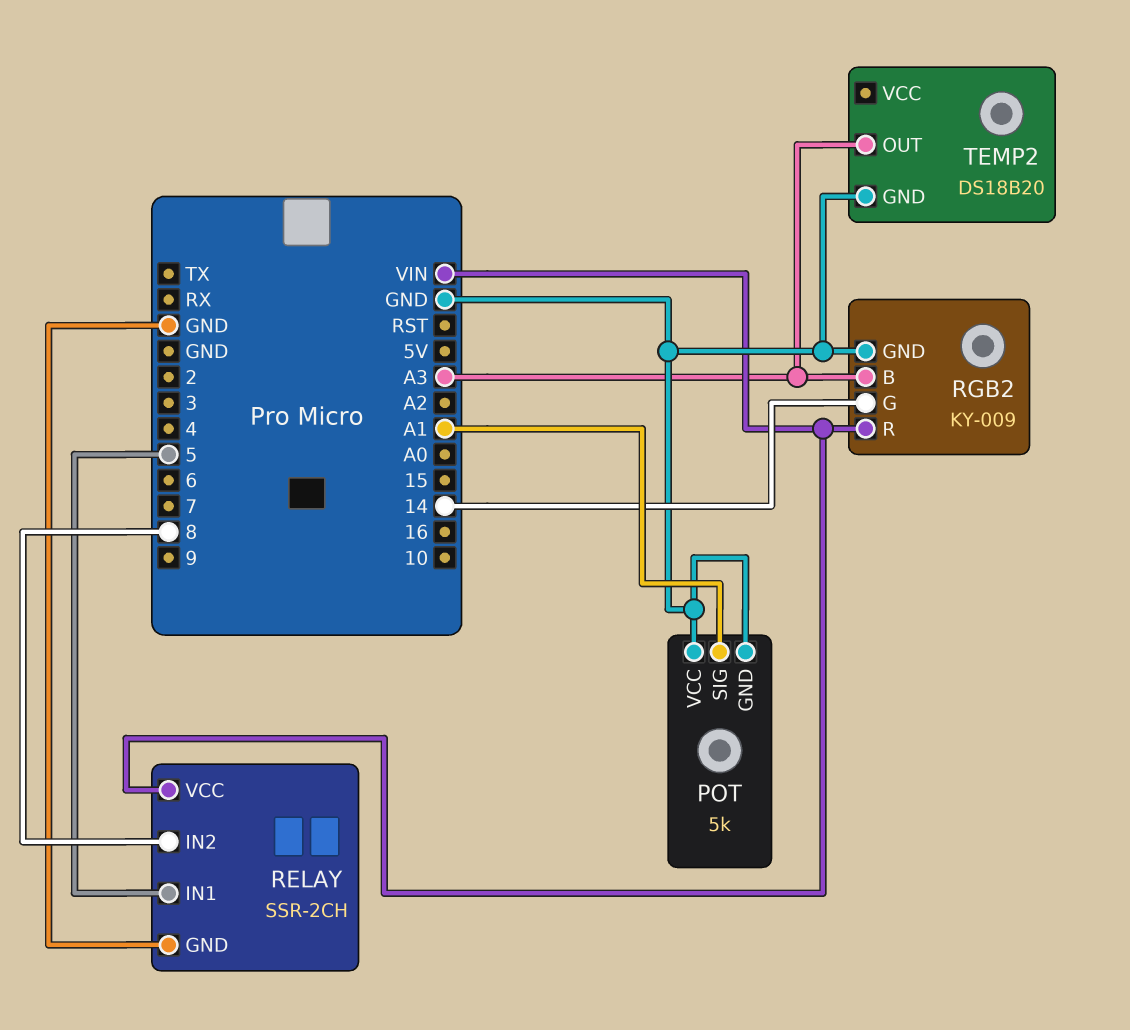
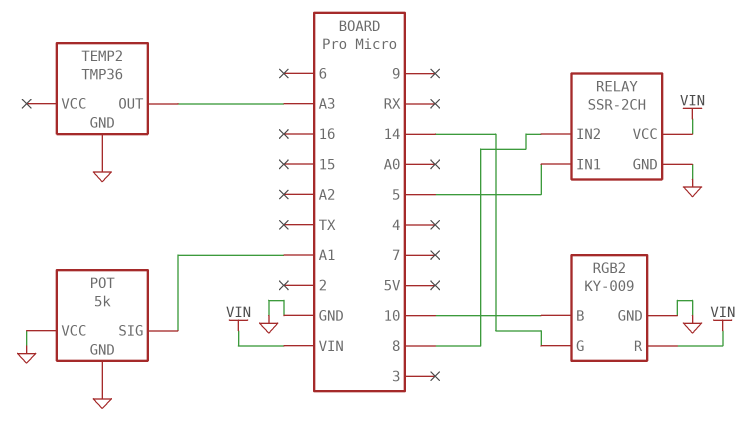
RGB2 pin B: A3 -> 10
TEMP2: DS18B20 -> TMP36

